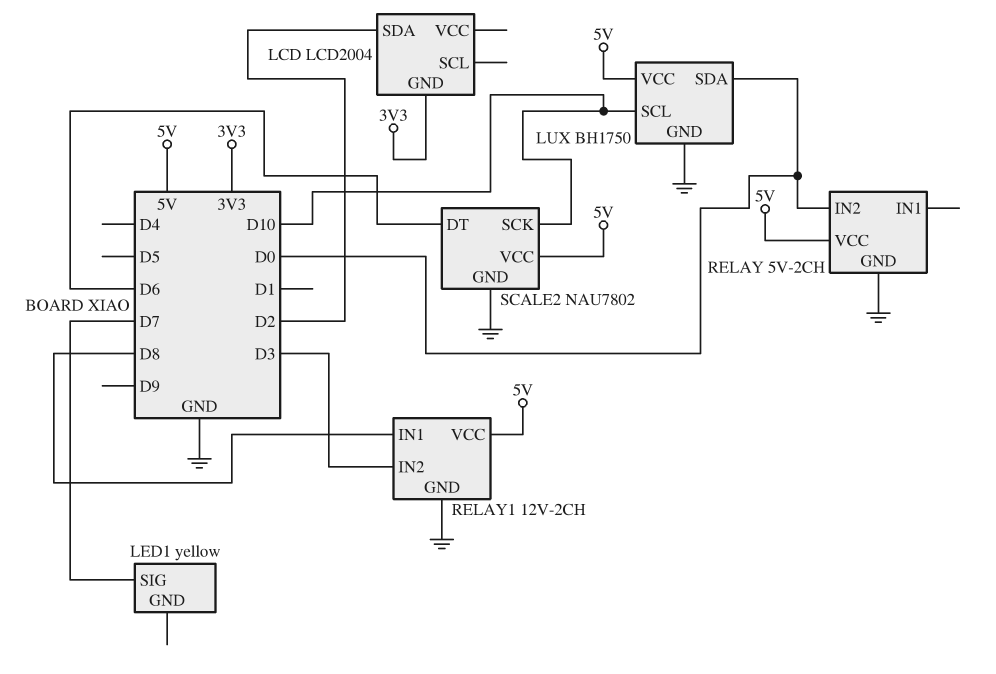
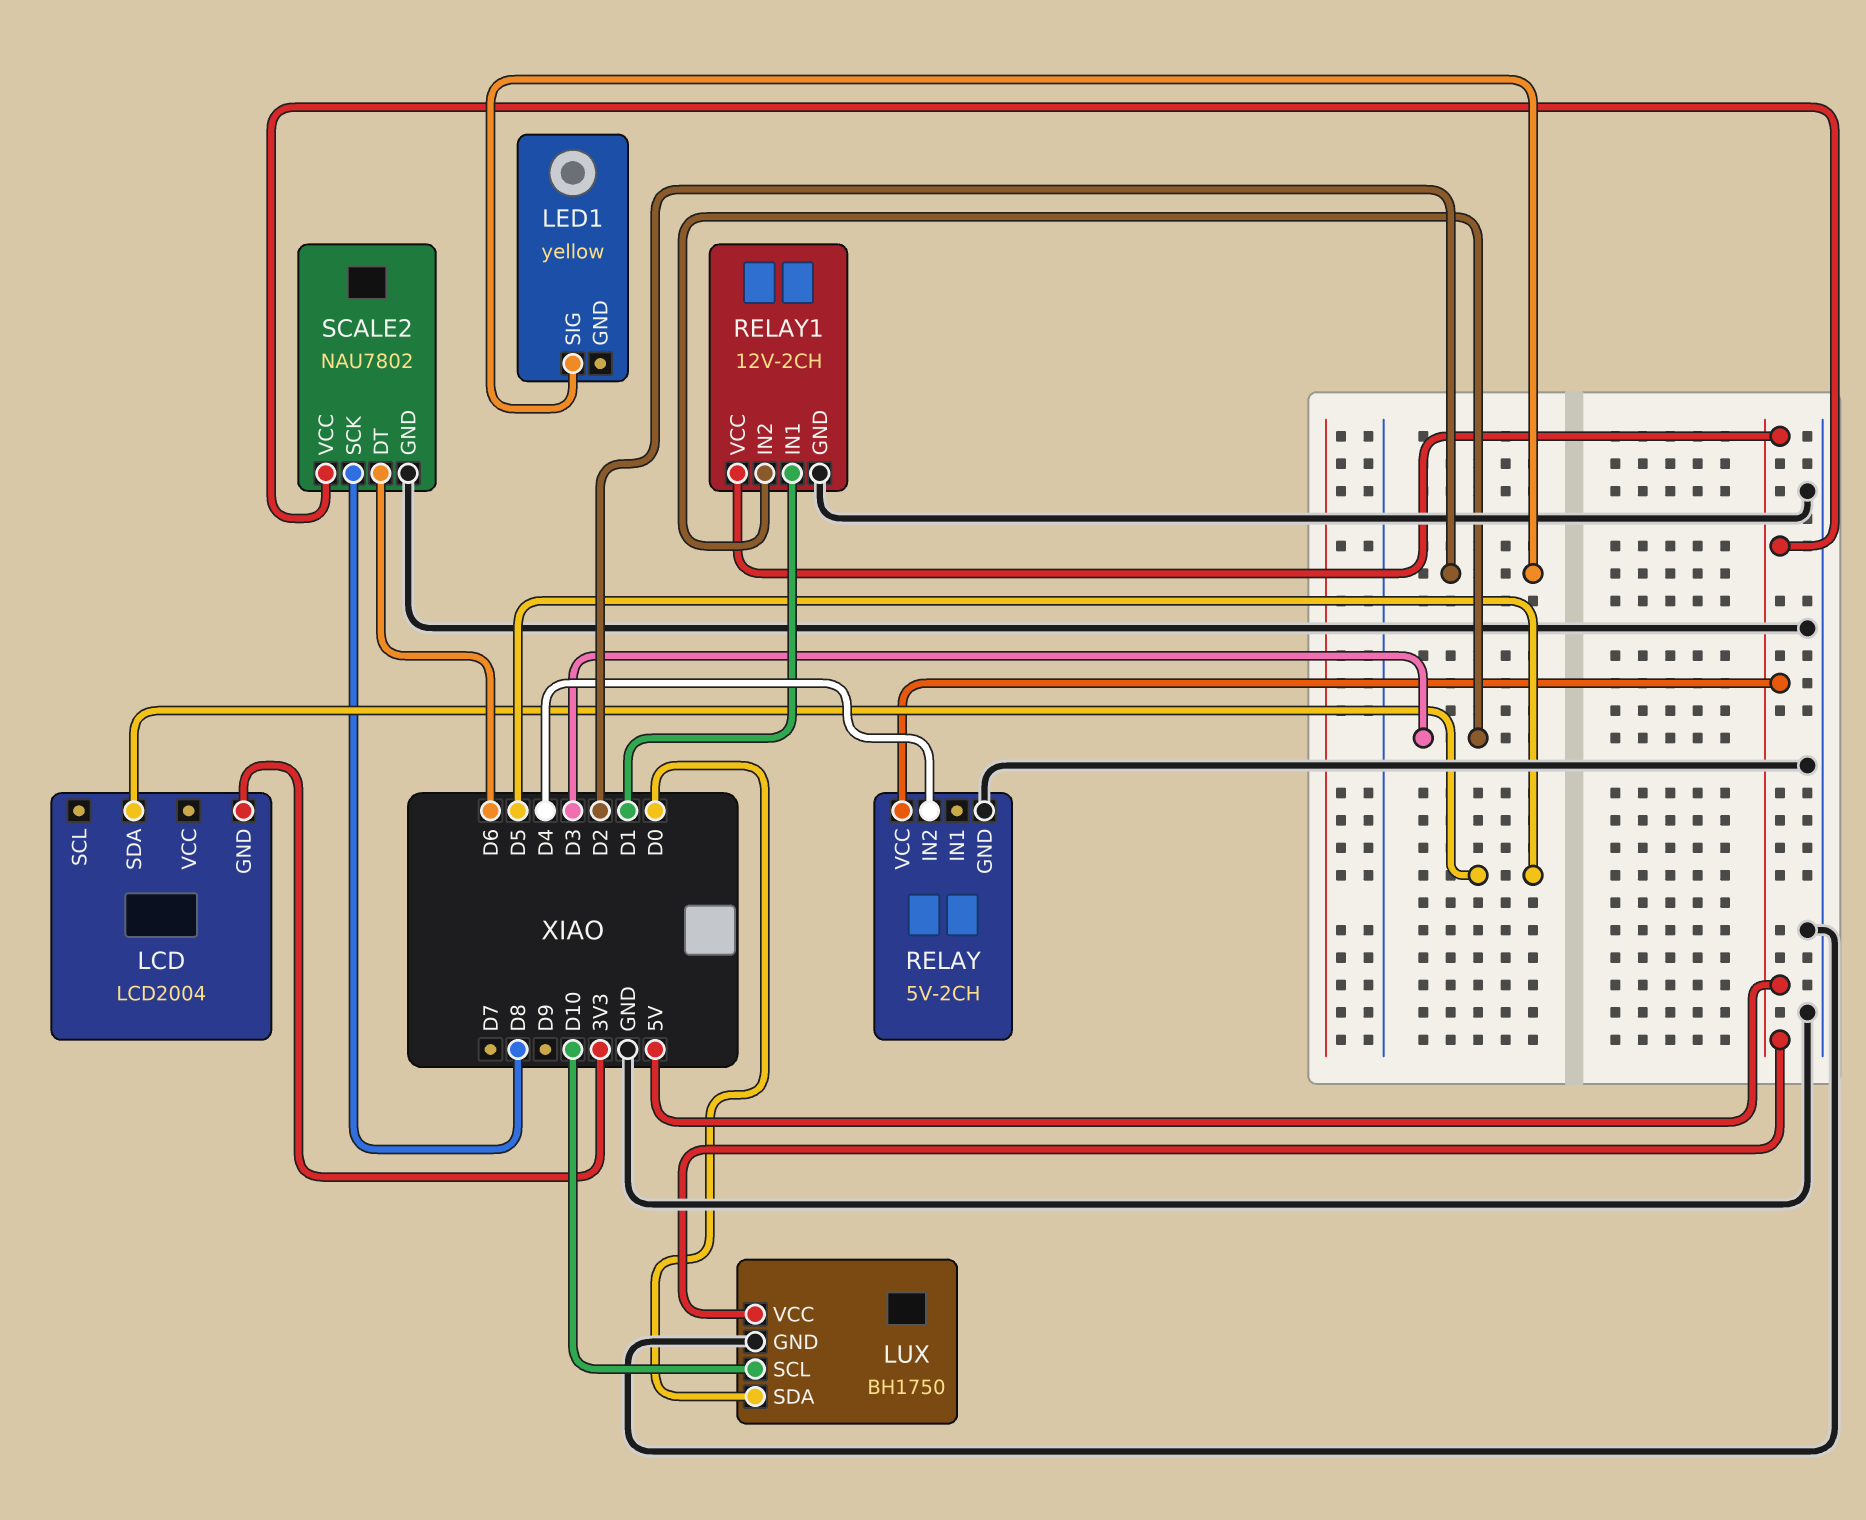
LCD pin SDA: D2 -> D5
LED1 pin SIG: D7 -> D2
RELAY pin IN2: D0 -> D4
RELAY1 pin IN1: D8 -> D1
SCALE2 pin SCK: D10 -> D8

